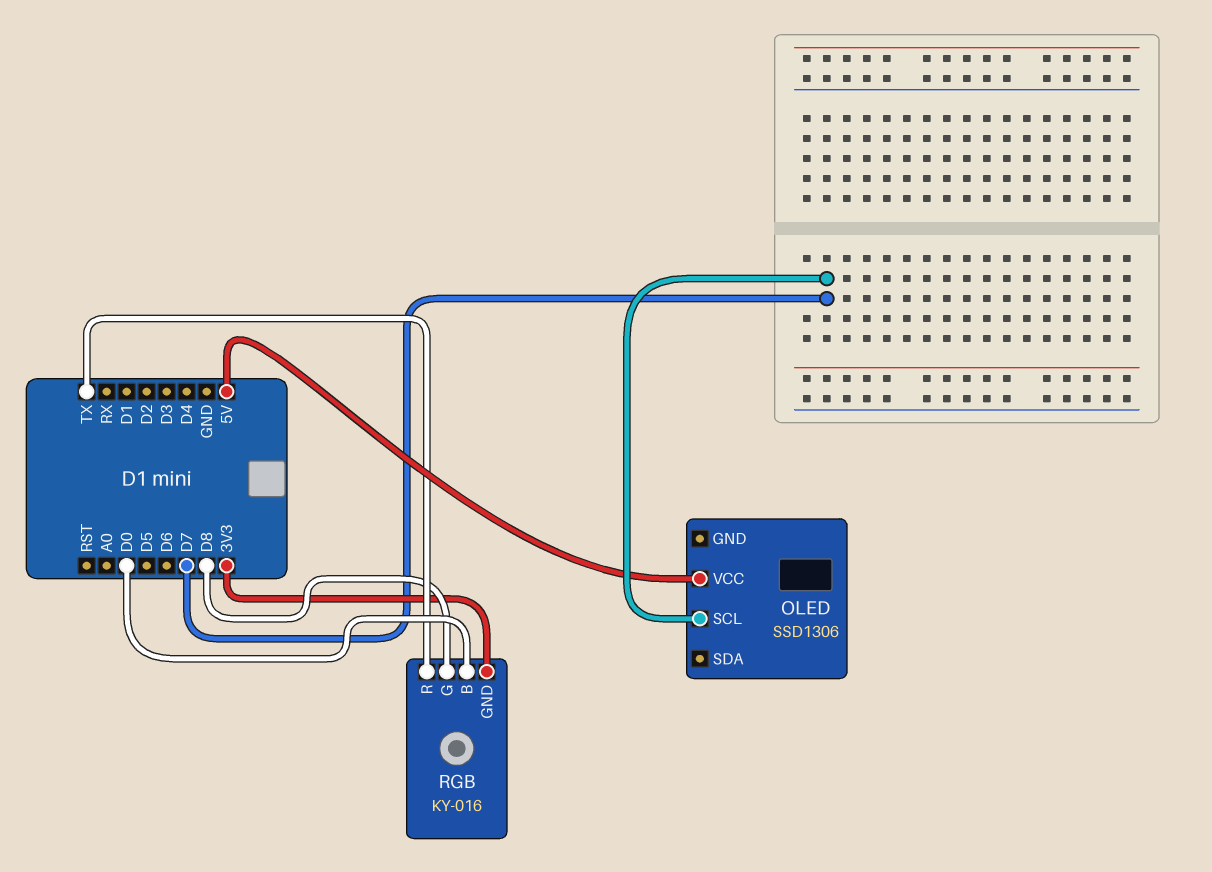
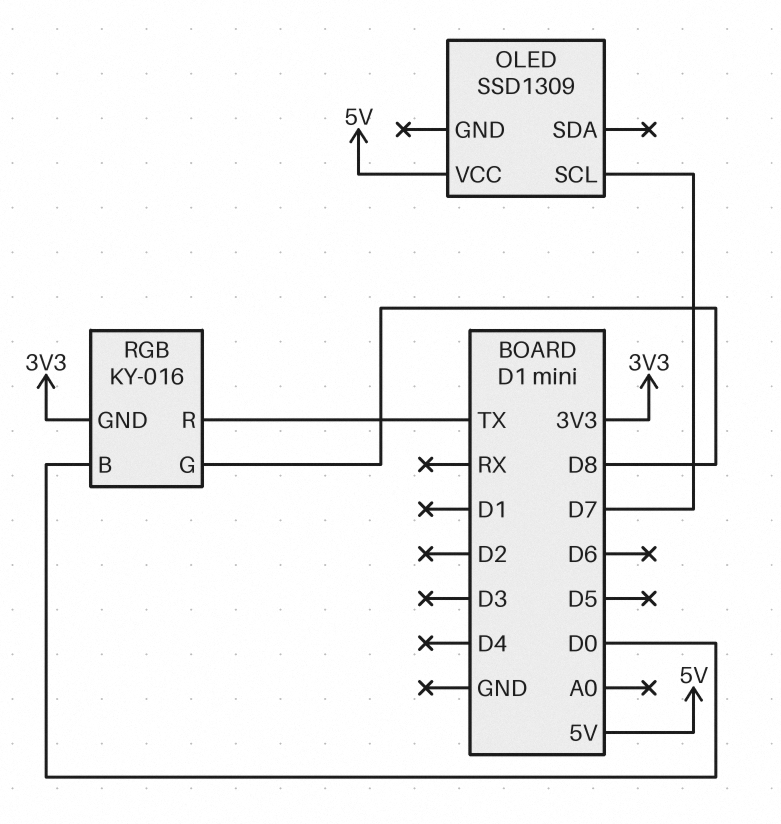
OLED: SSD1306 -> SSD1309

